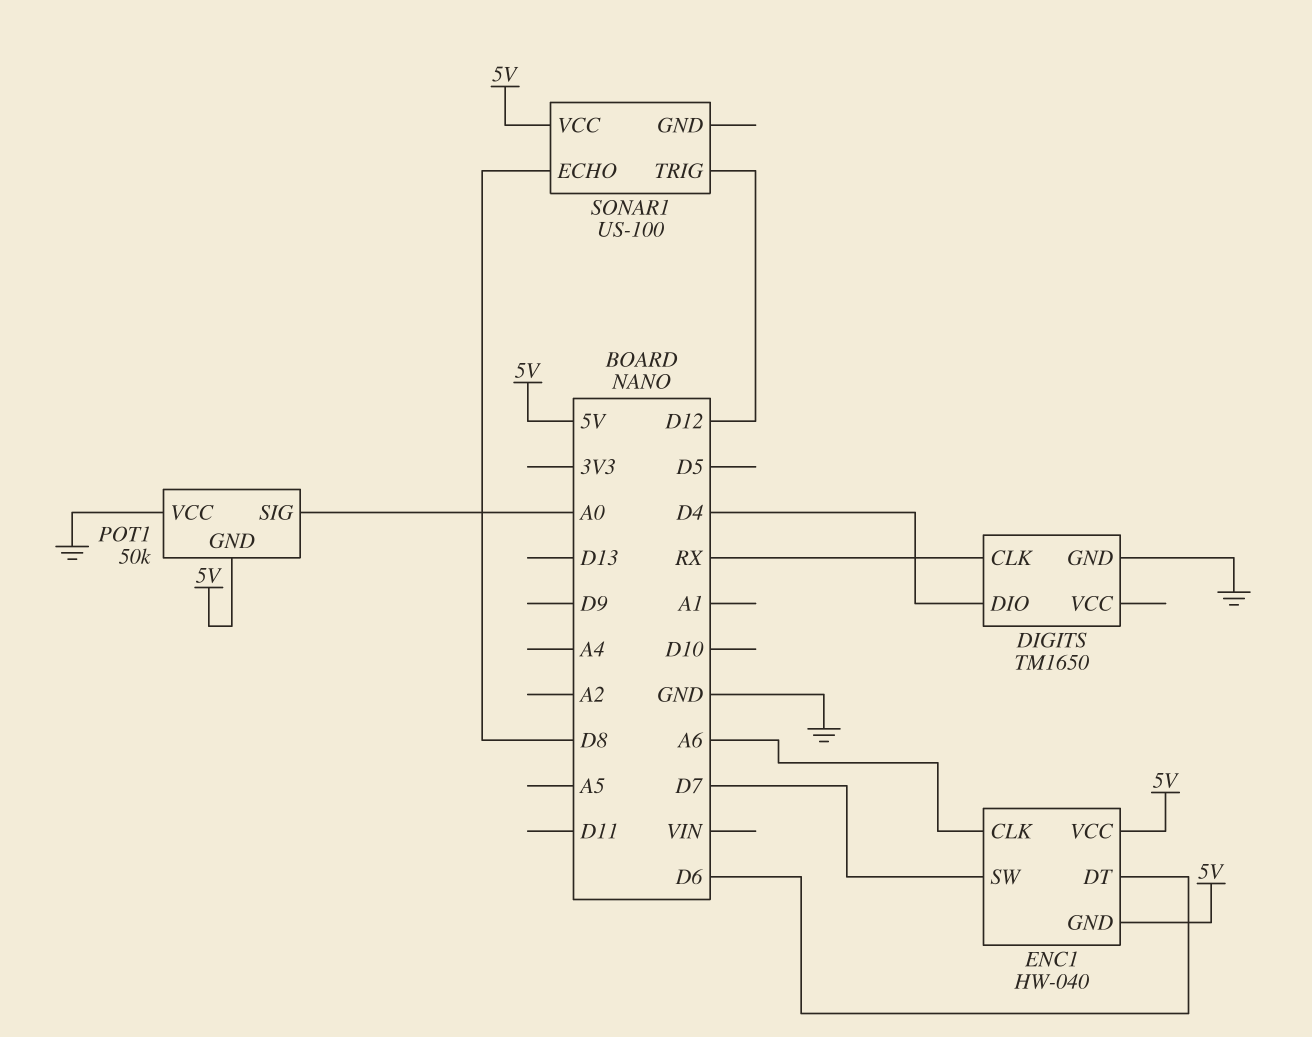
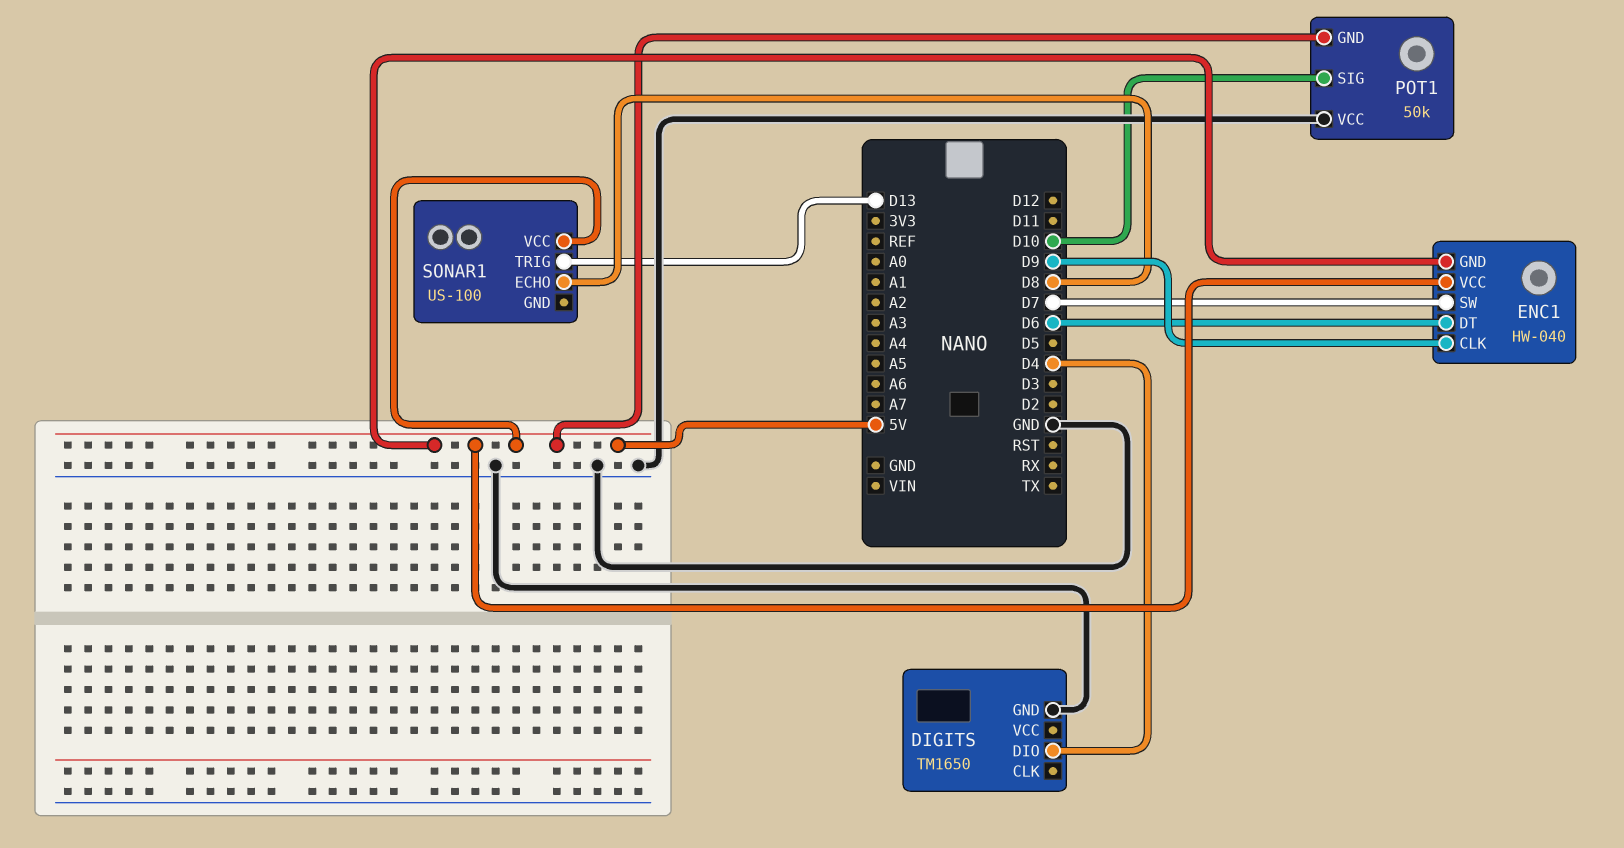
DIGITS pin CLK: RX -> none
ENC1 pin CLK: A6 -> D9
POT1 pin SIG: A0 -> D10
SONAR1 pin TRIG: D12 -> D13

